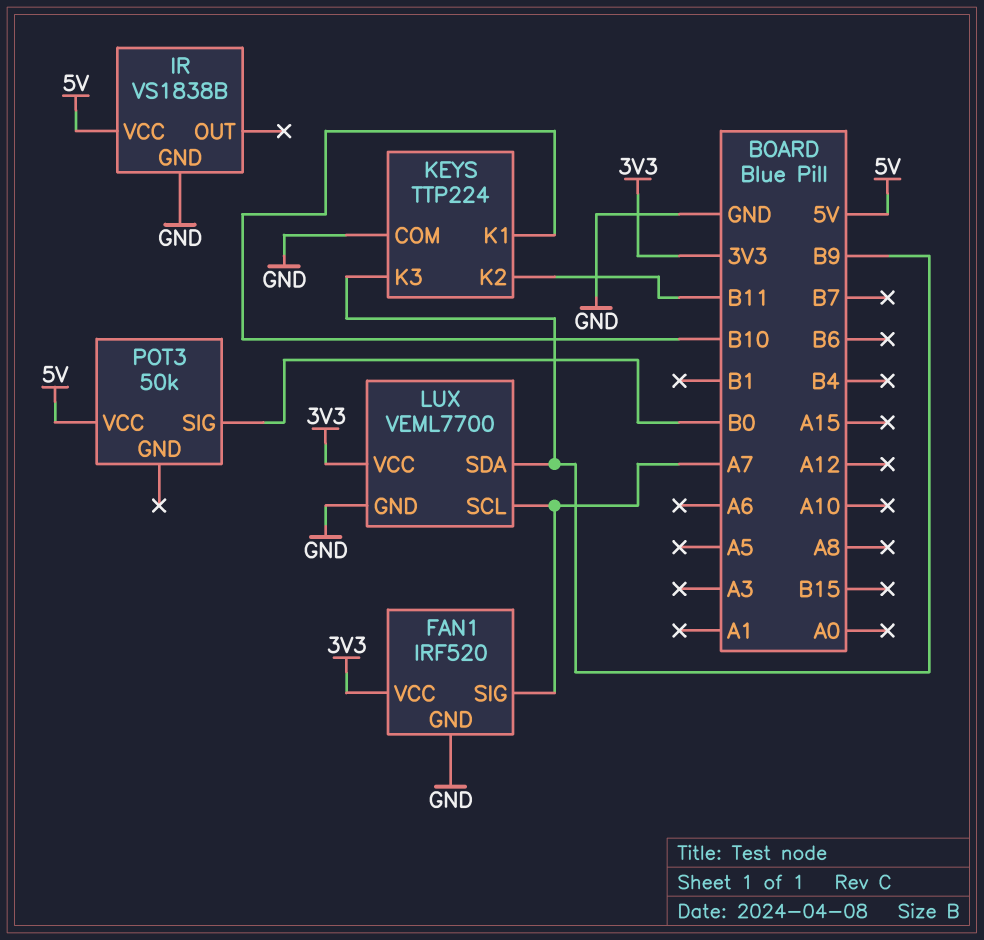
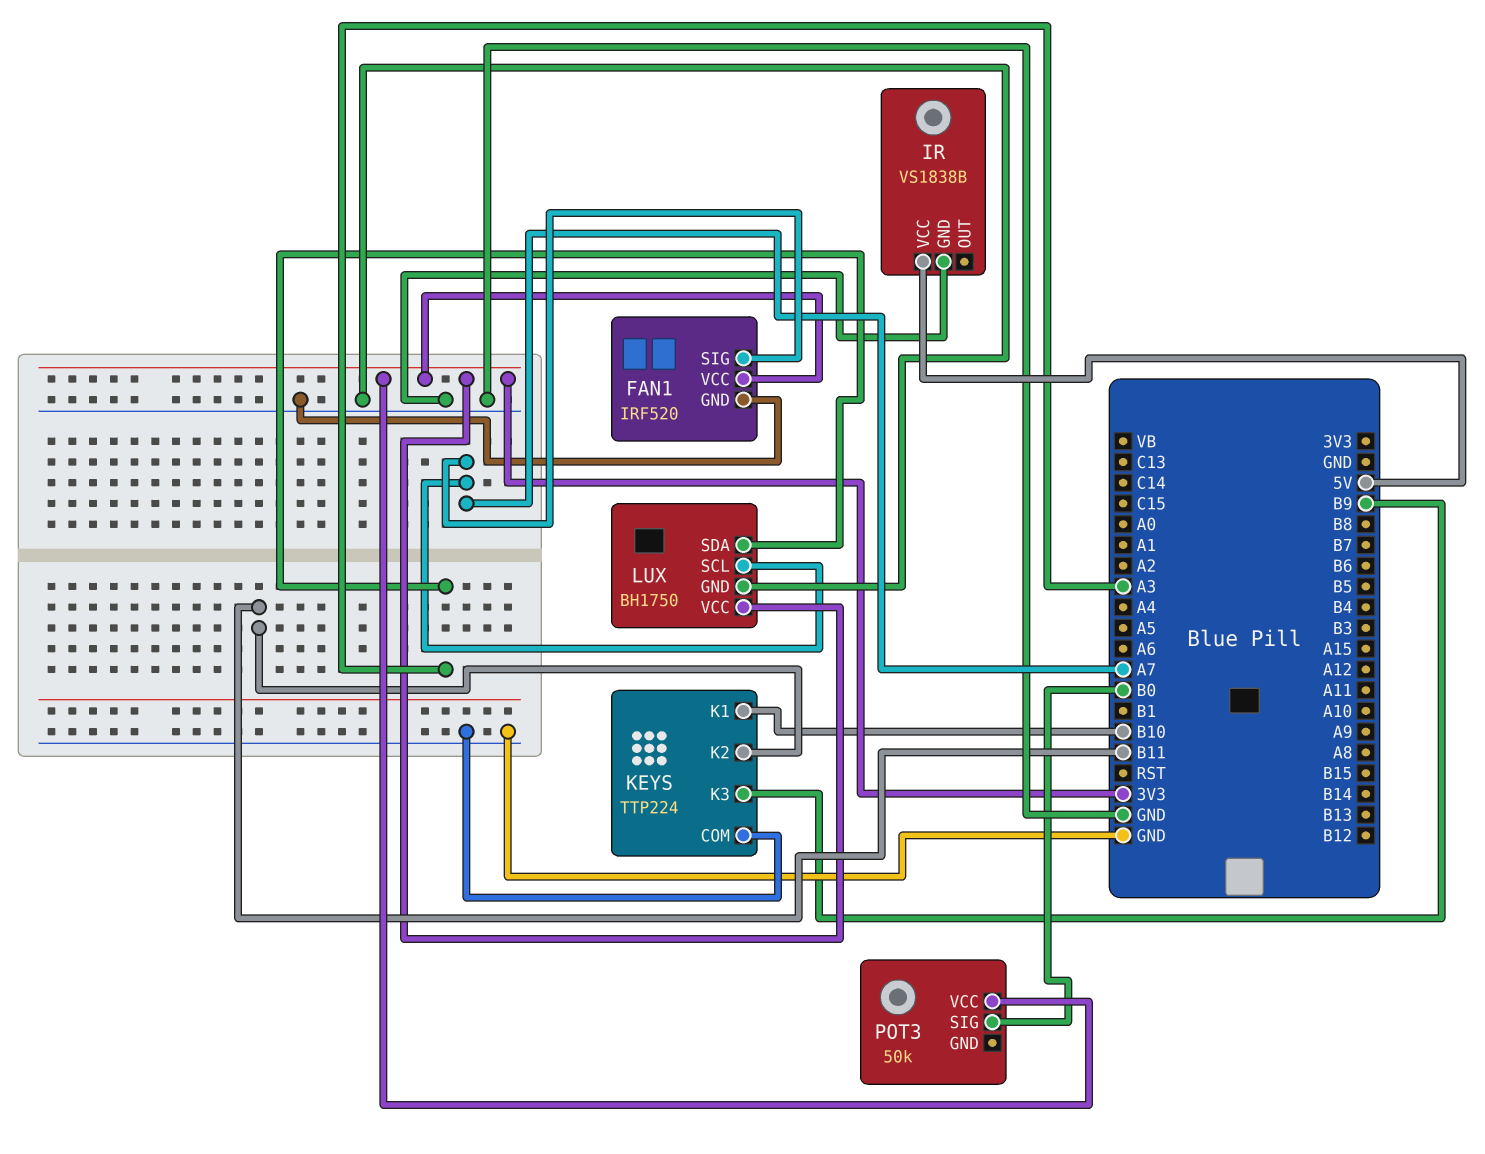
LUX: VEML7700 -> BH1750
LUX pin SDA: B9 -> A3
POT3 pin VCC: 5V -> 3V3

